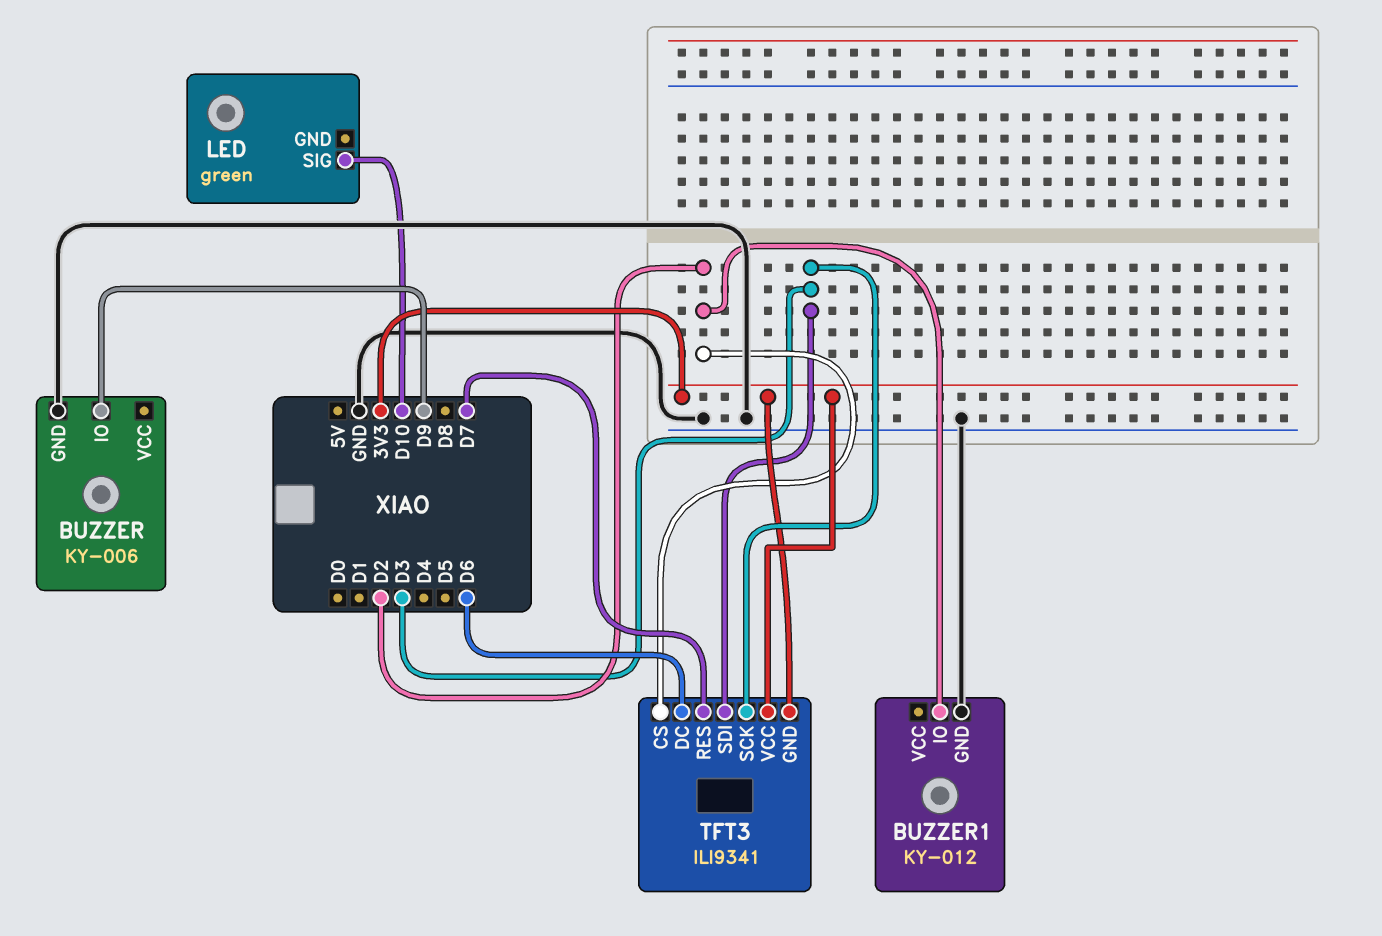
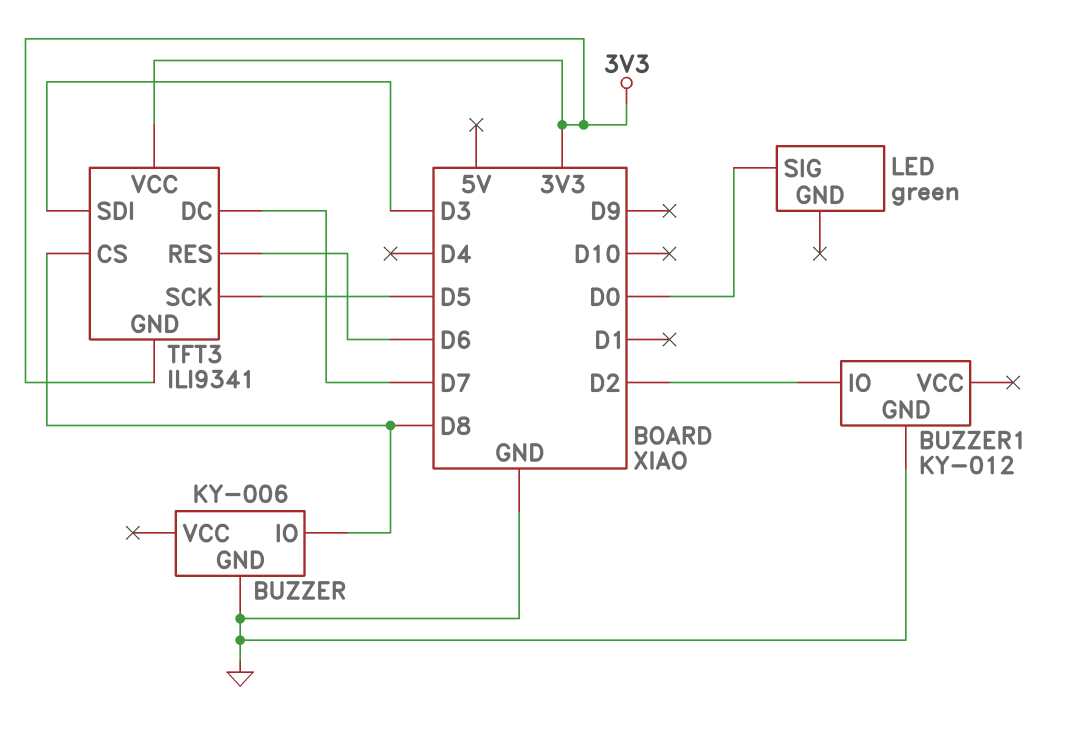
BUZZER pin IO: D9 -> D8
LED pin SIG: D10 -> D0
TFT3 pin CS: D2 -> D8
TFT3 pin DC: D6 -> D7
TFT3 pin RES: D7 -> D6
TFT3 pin SCK: D3 -> D5

